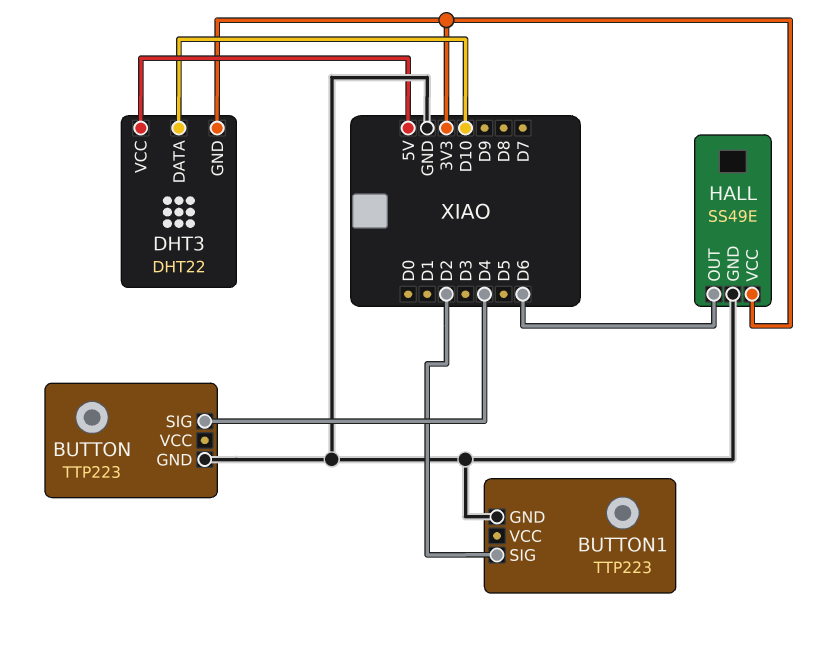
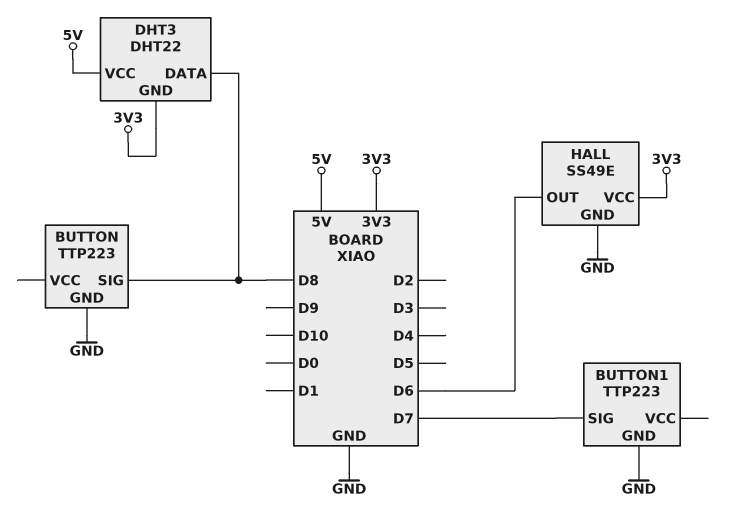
BUTTON pin SIG: D4 -> D8
BUTTON1 pin SIG: D2 -> D7
DHT3 pin DATA: D10 -> D8

